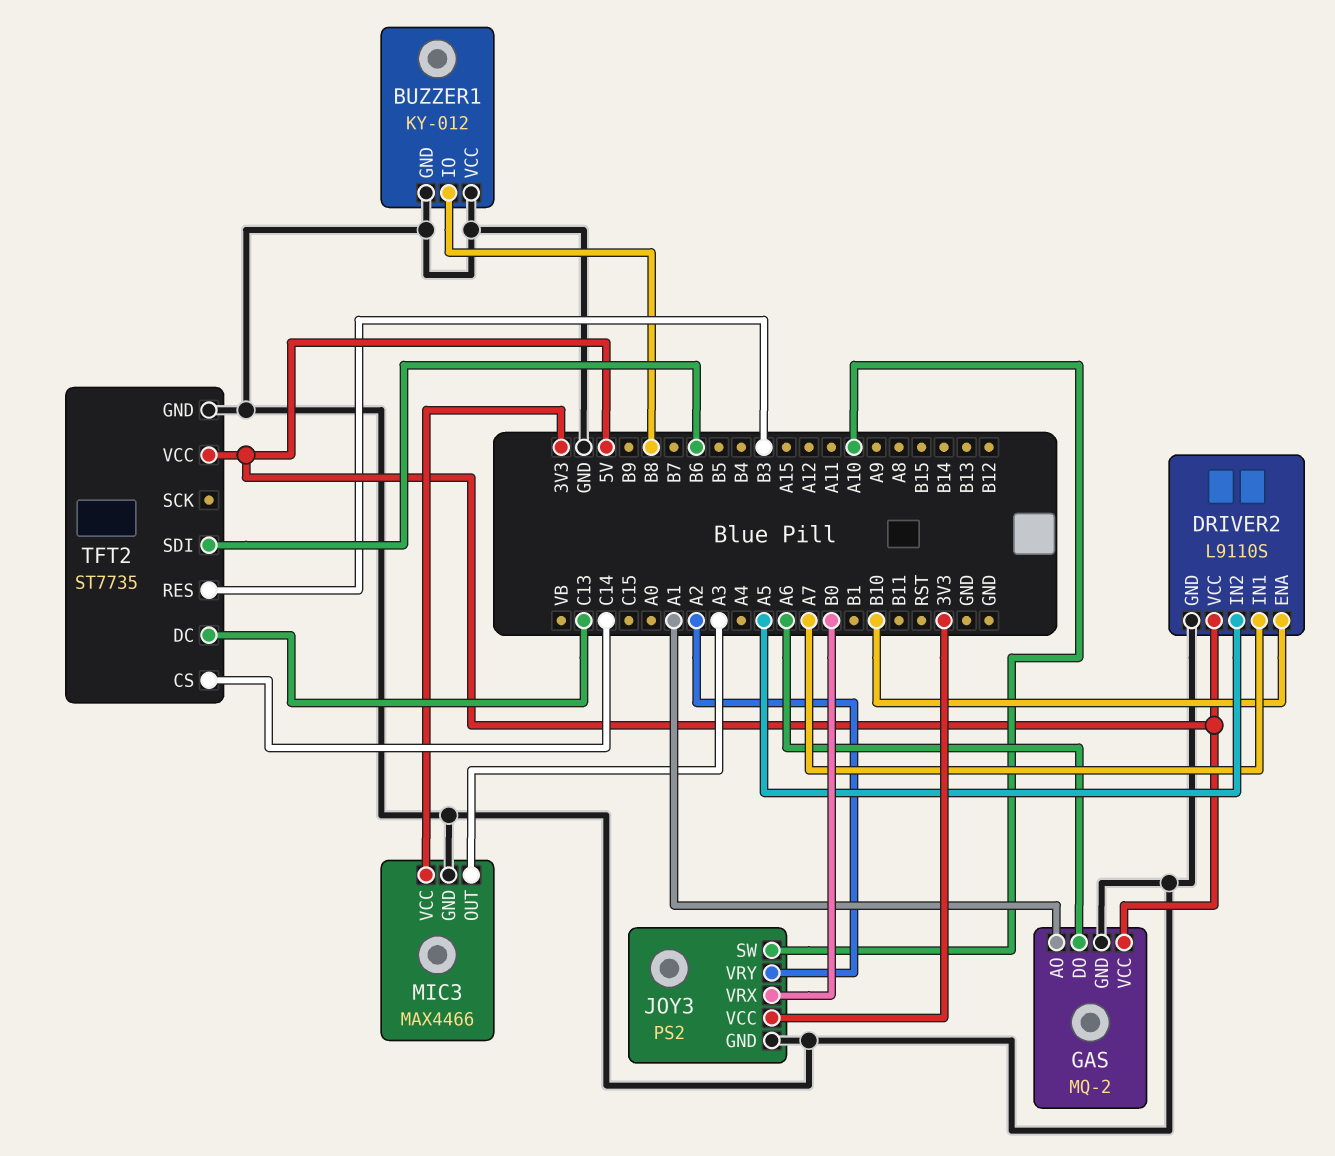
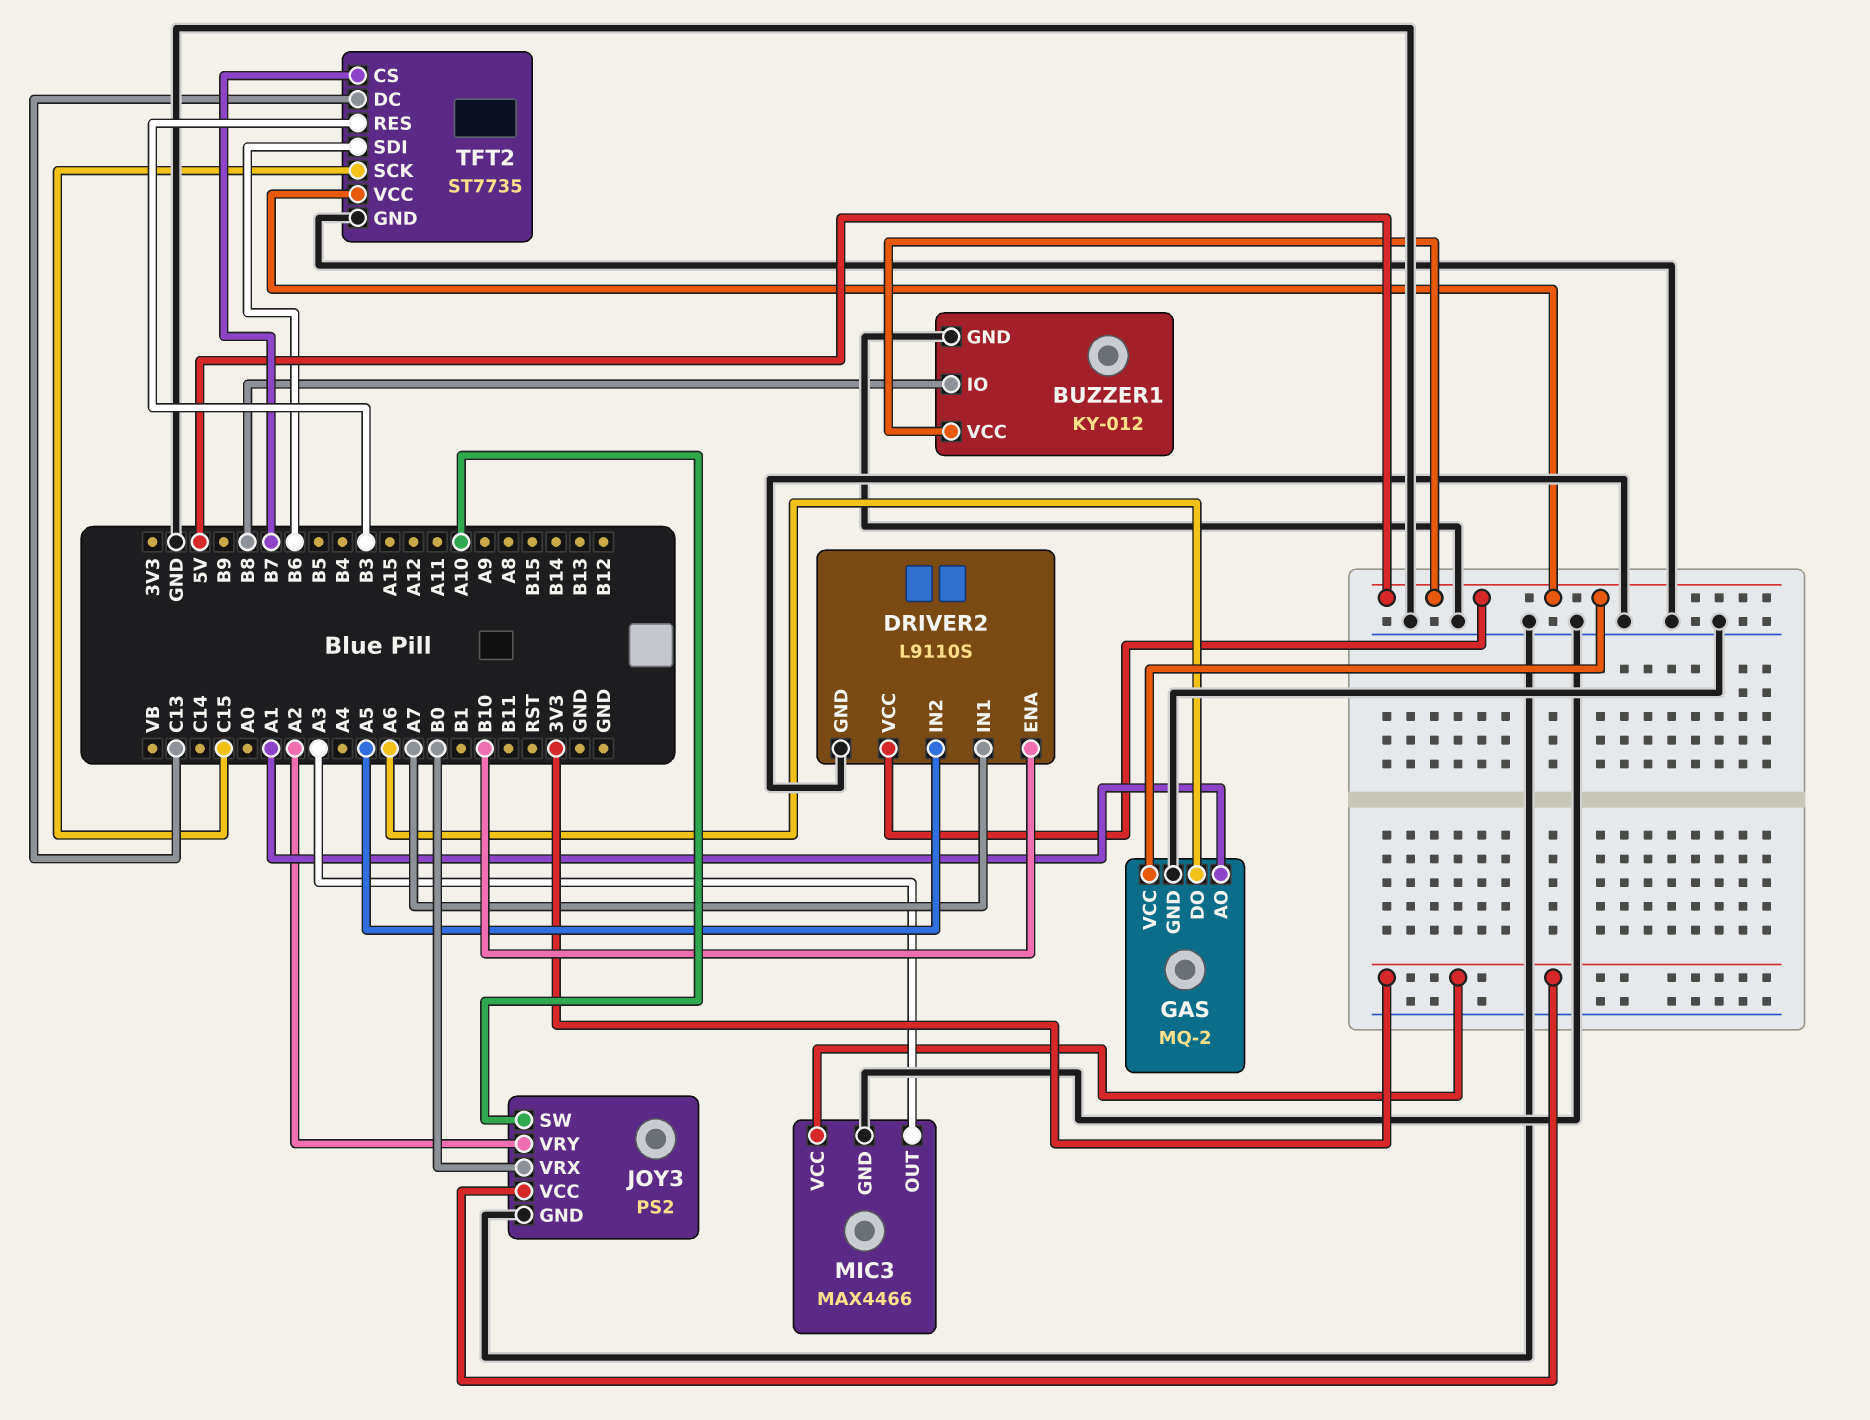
BUZZER1 pin VCC: GND -> 5V
TFT2 pin CS: C14 -> B7
TFT2 pin SCK: none -> C15

